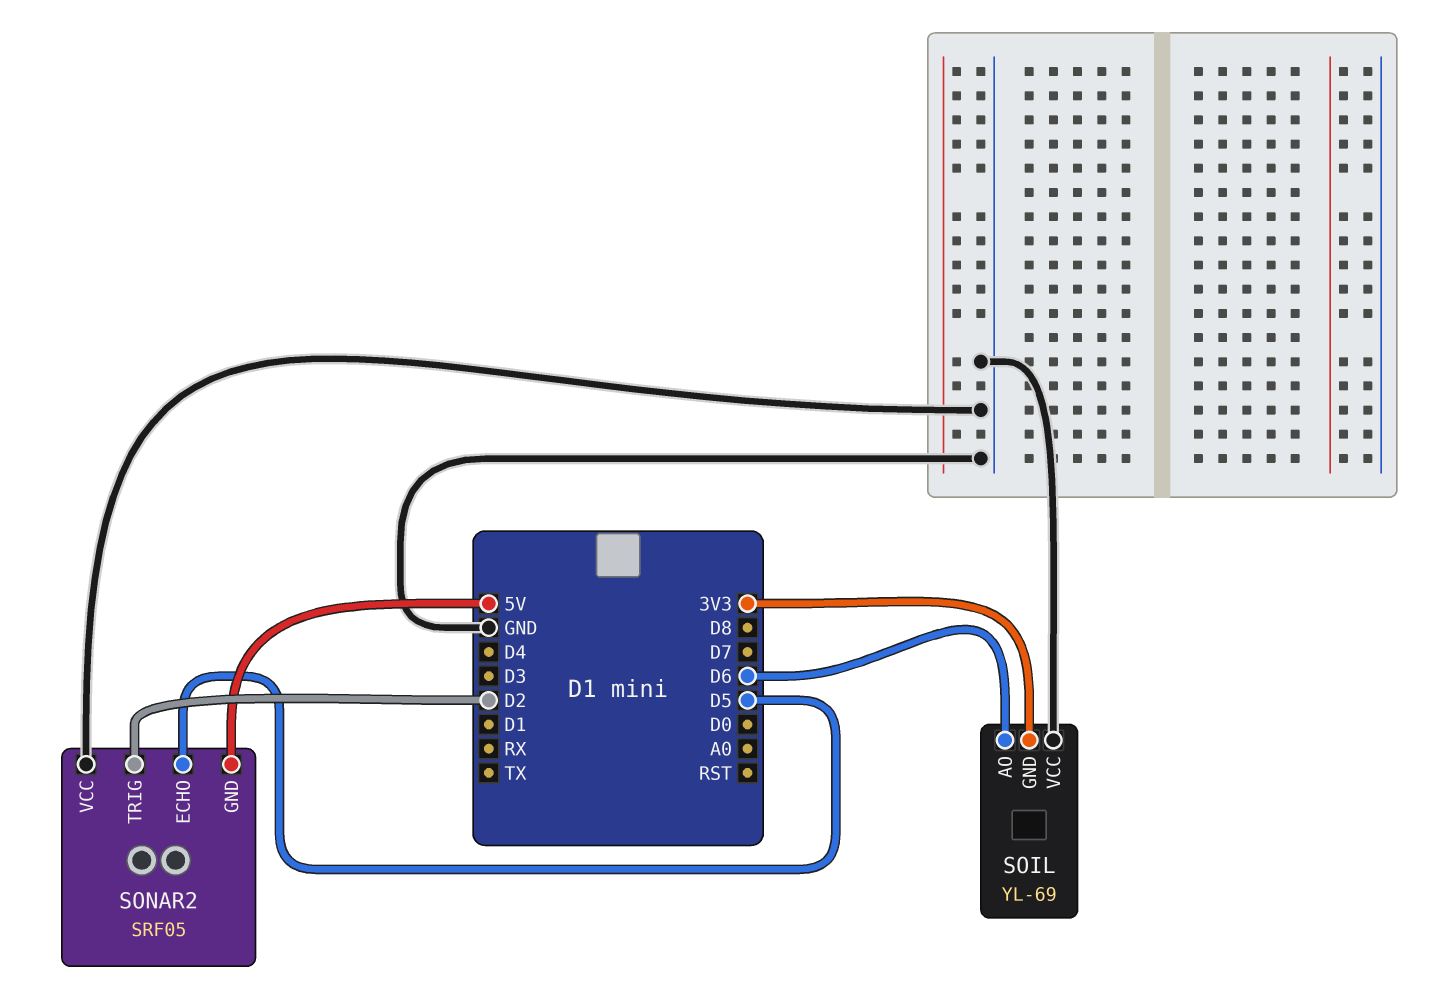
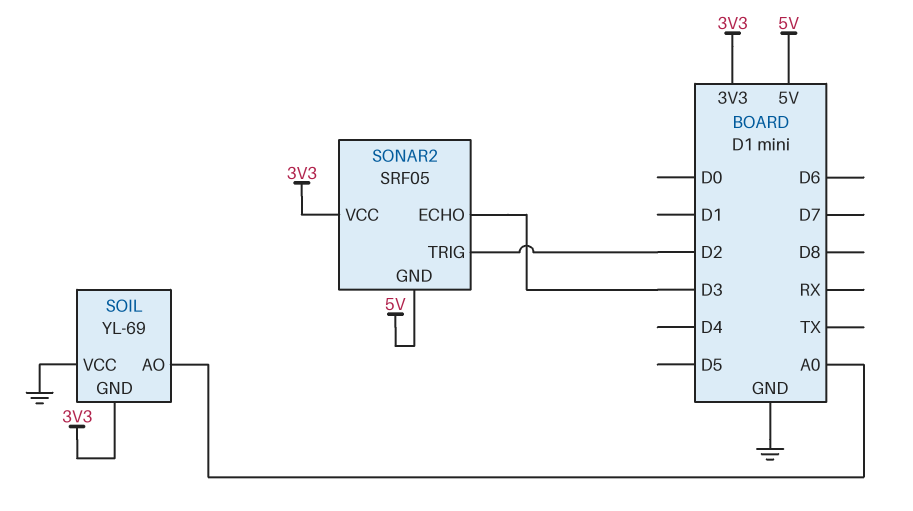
SOIL pin AO: D6 -> A0
SONAR2 pin ECHO: D5 -> D3
SONAR2 pin VCC: GND -> 3V3

